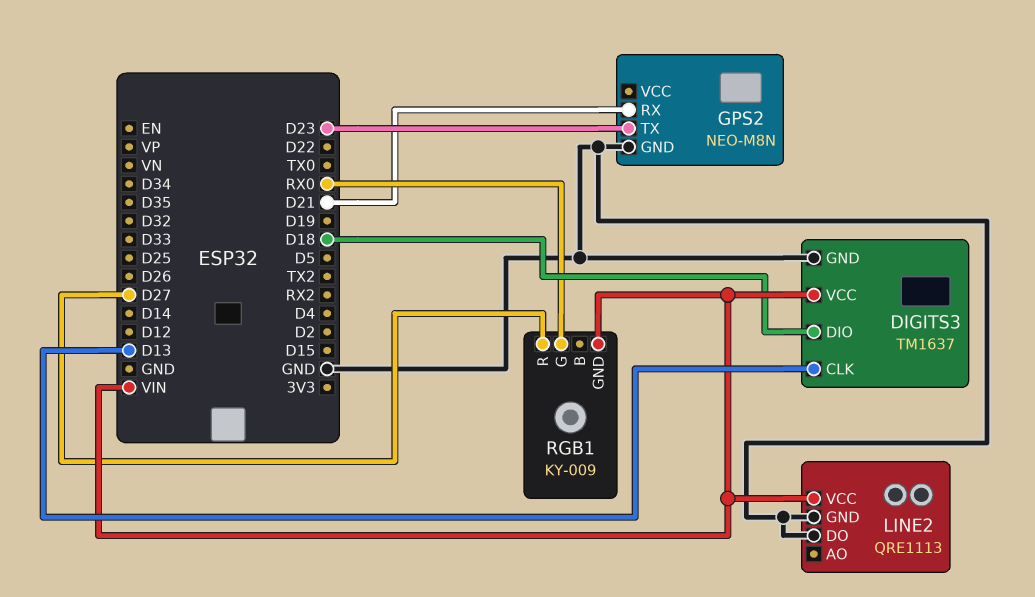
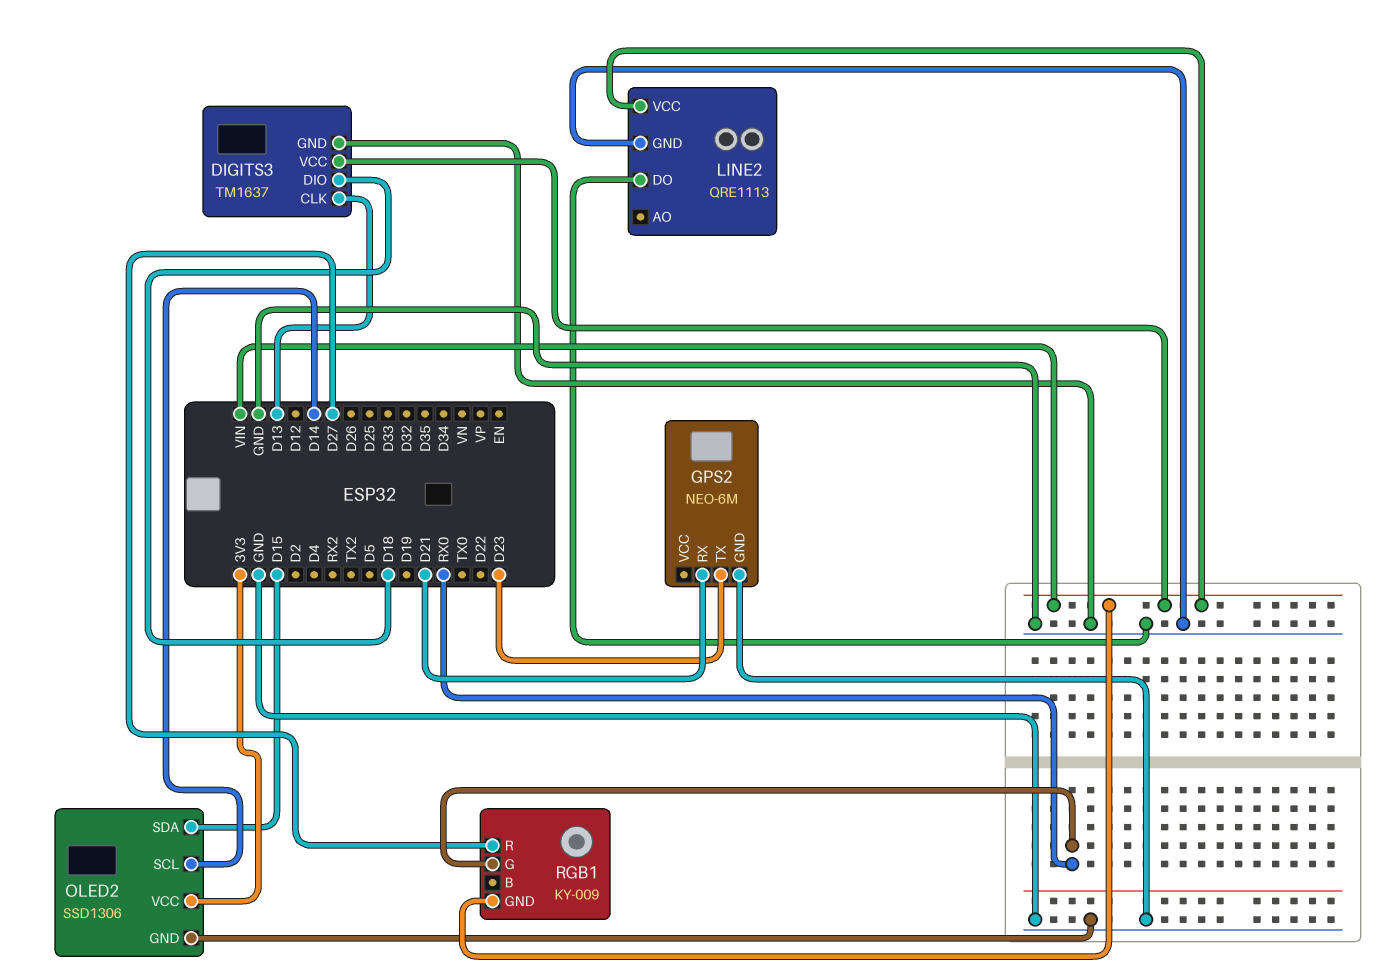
GPS2: NEO-M8N -> NEO-6M
OLED2: none -> SSD1306
OLED2 pin GND: none -> GND
OLED2 pin SCL: none -> D14
OLED2 pin SDA: none -> D15
OLED2 pin VCC: none -> 3V3

